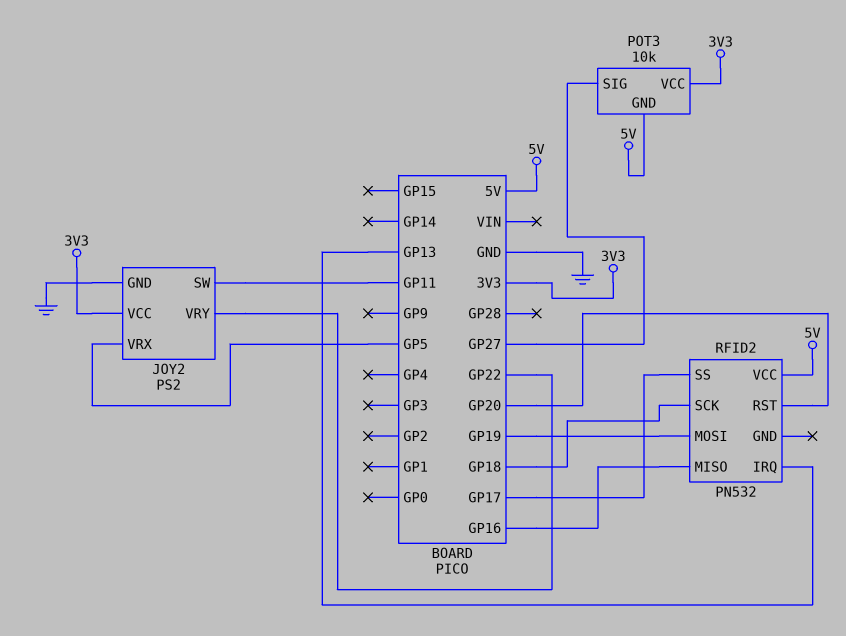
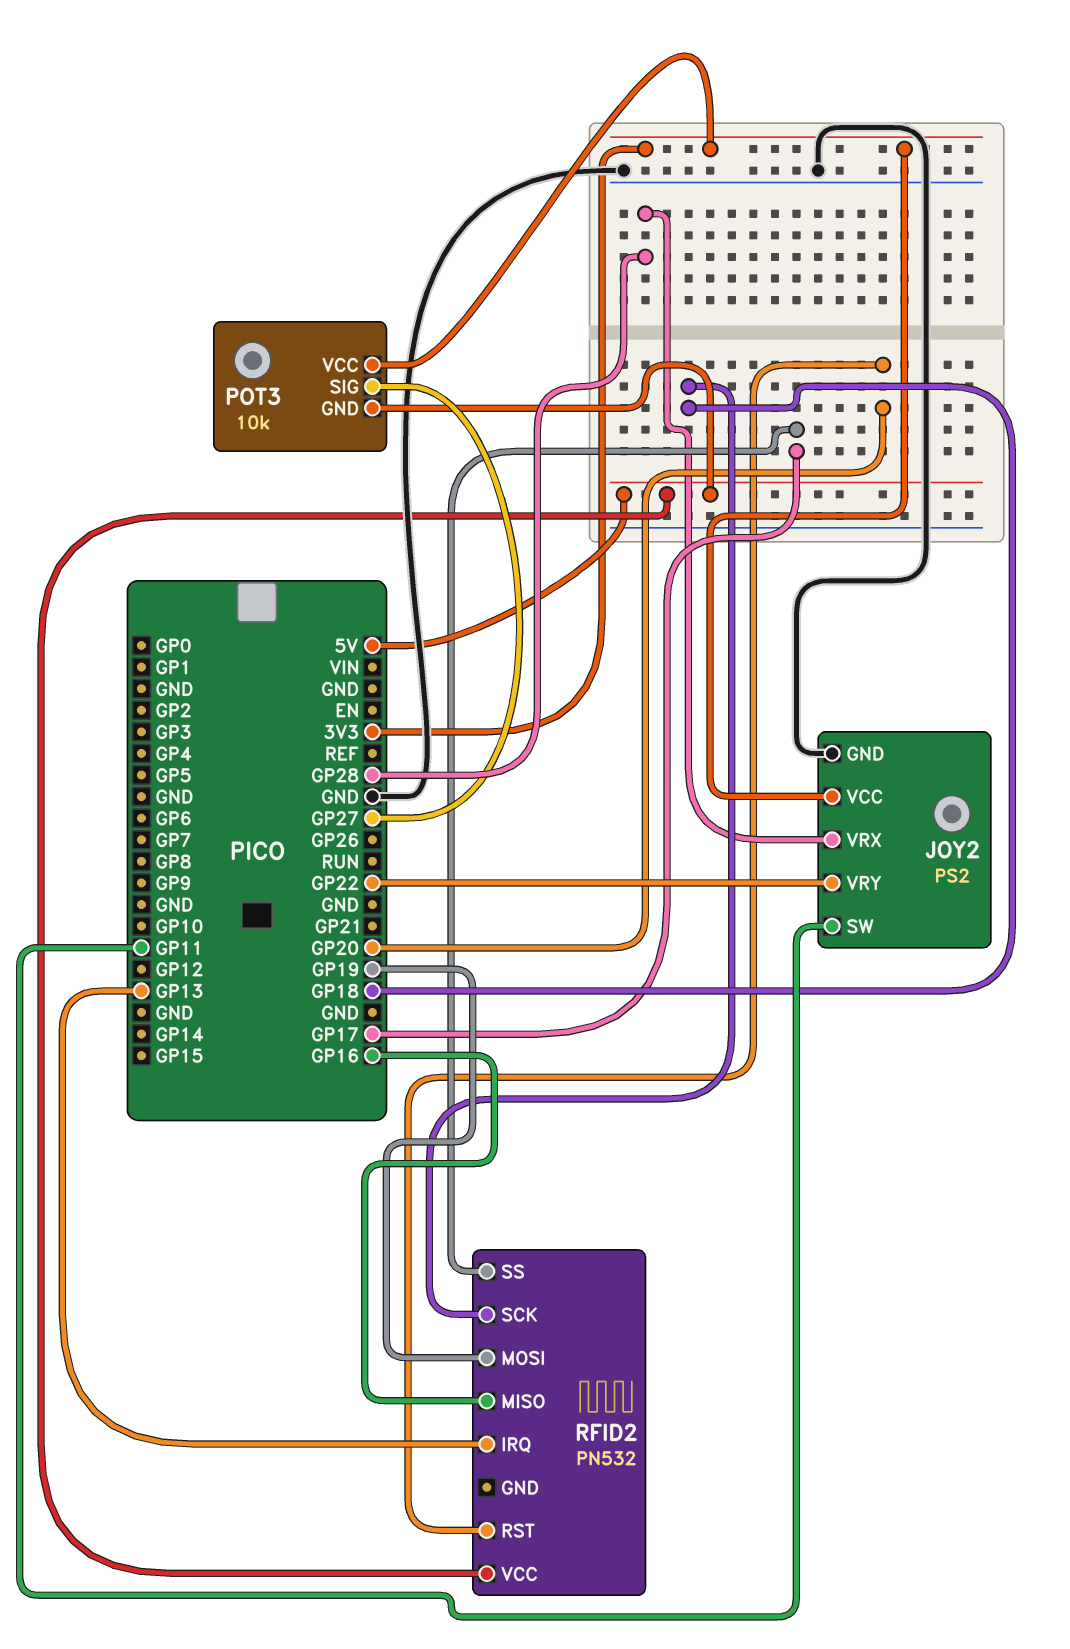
JOY2 pin VRX: GP5 -> GP28

